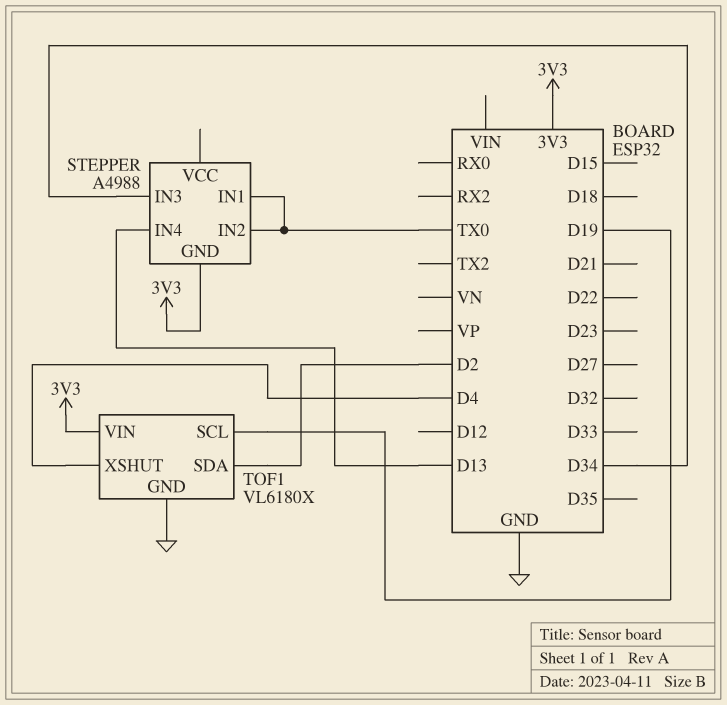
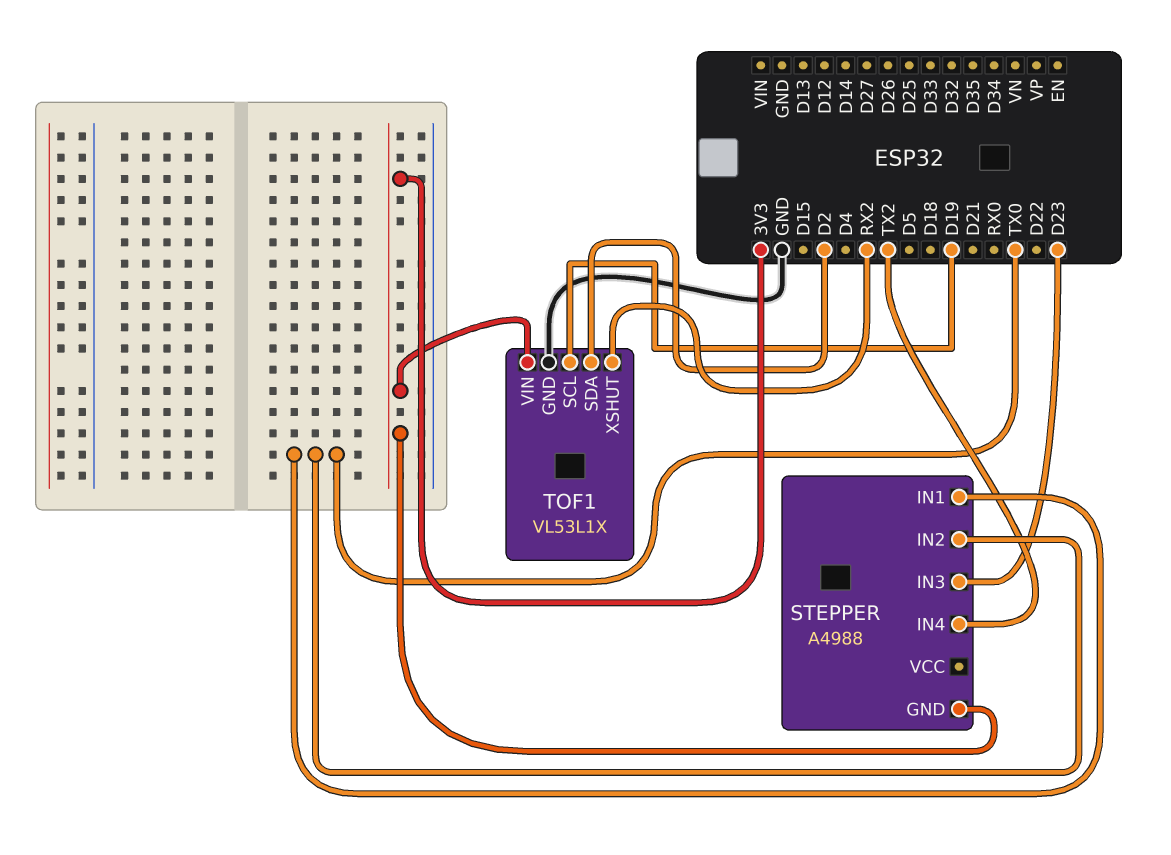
STEPPER pin IN3: D34 -> D23
STEPPER pin IN4: D13 -> TX2
TOF1: VL6180X -> VL53L1X
TOF1 pin XSHUT: D4 -> RX2

